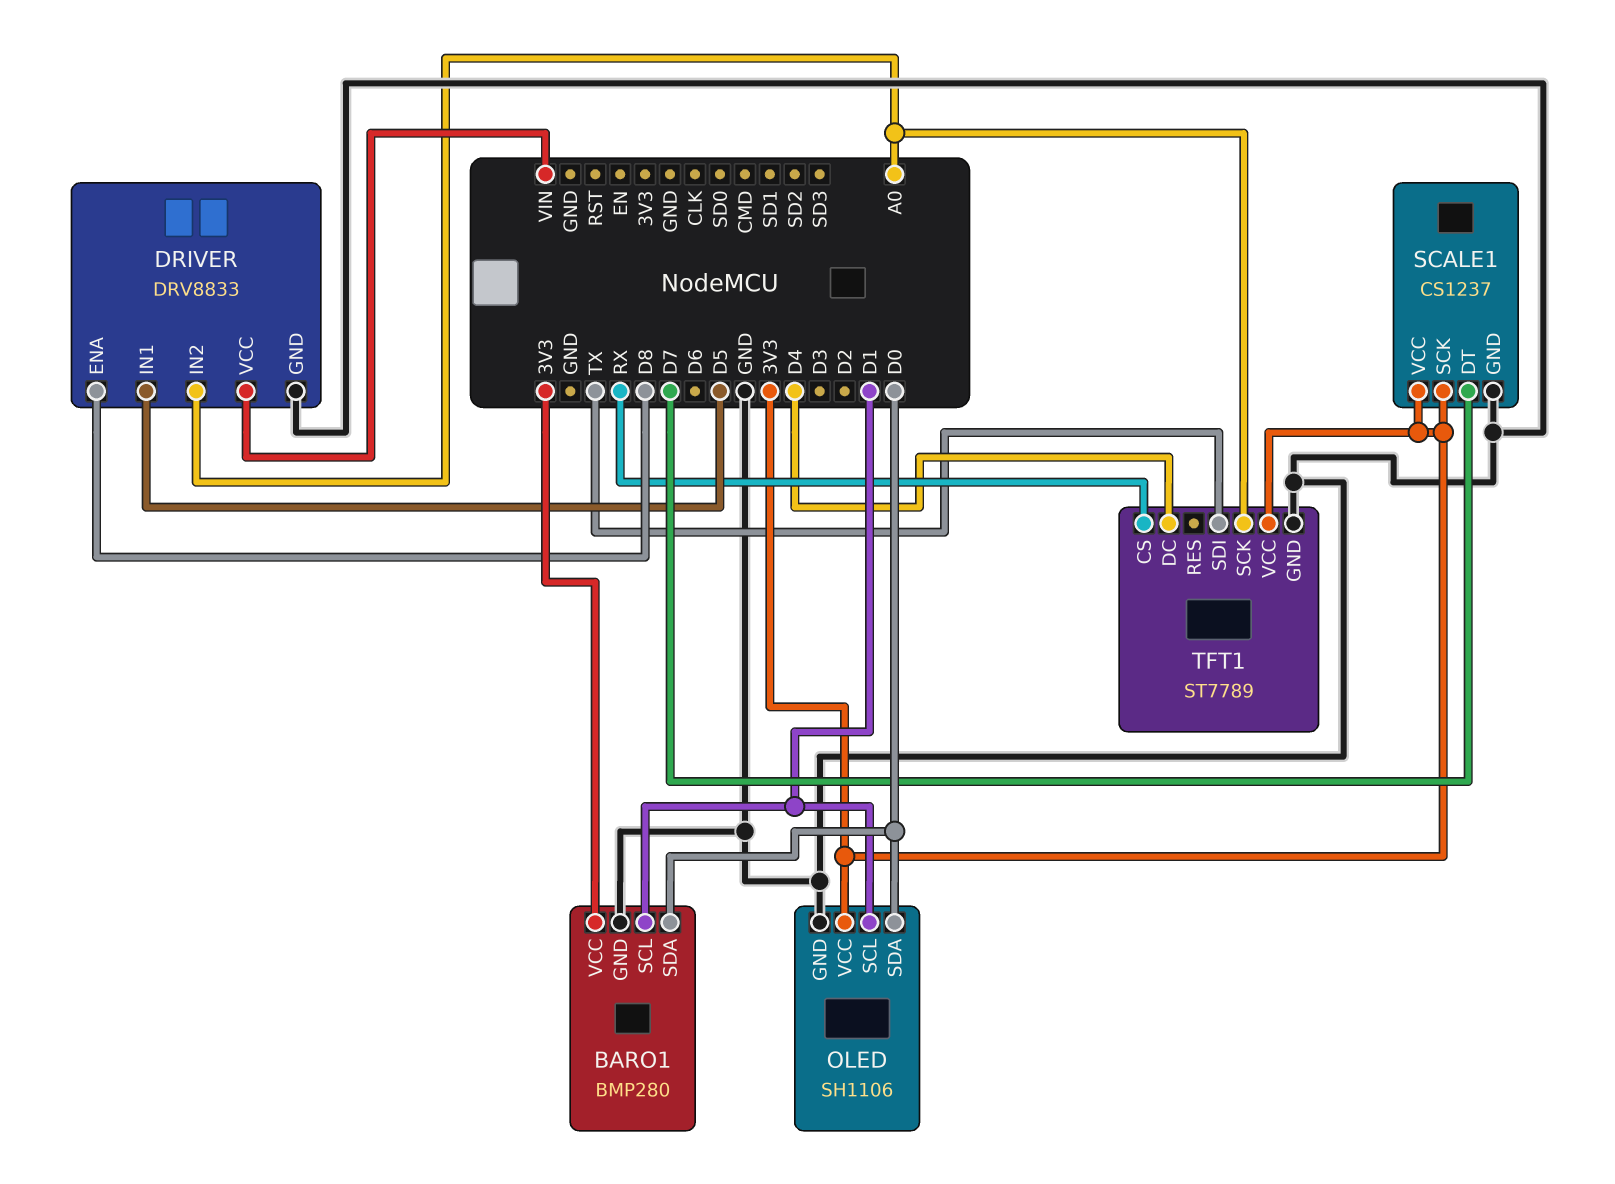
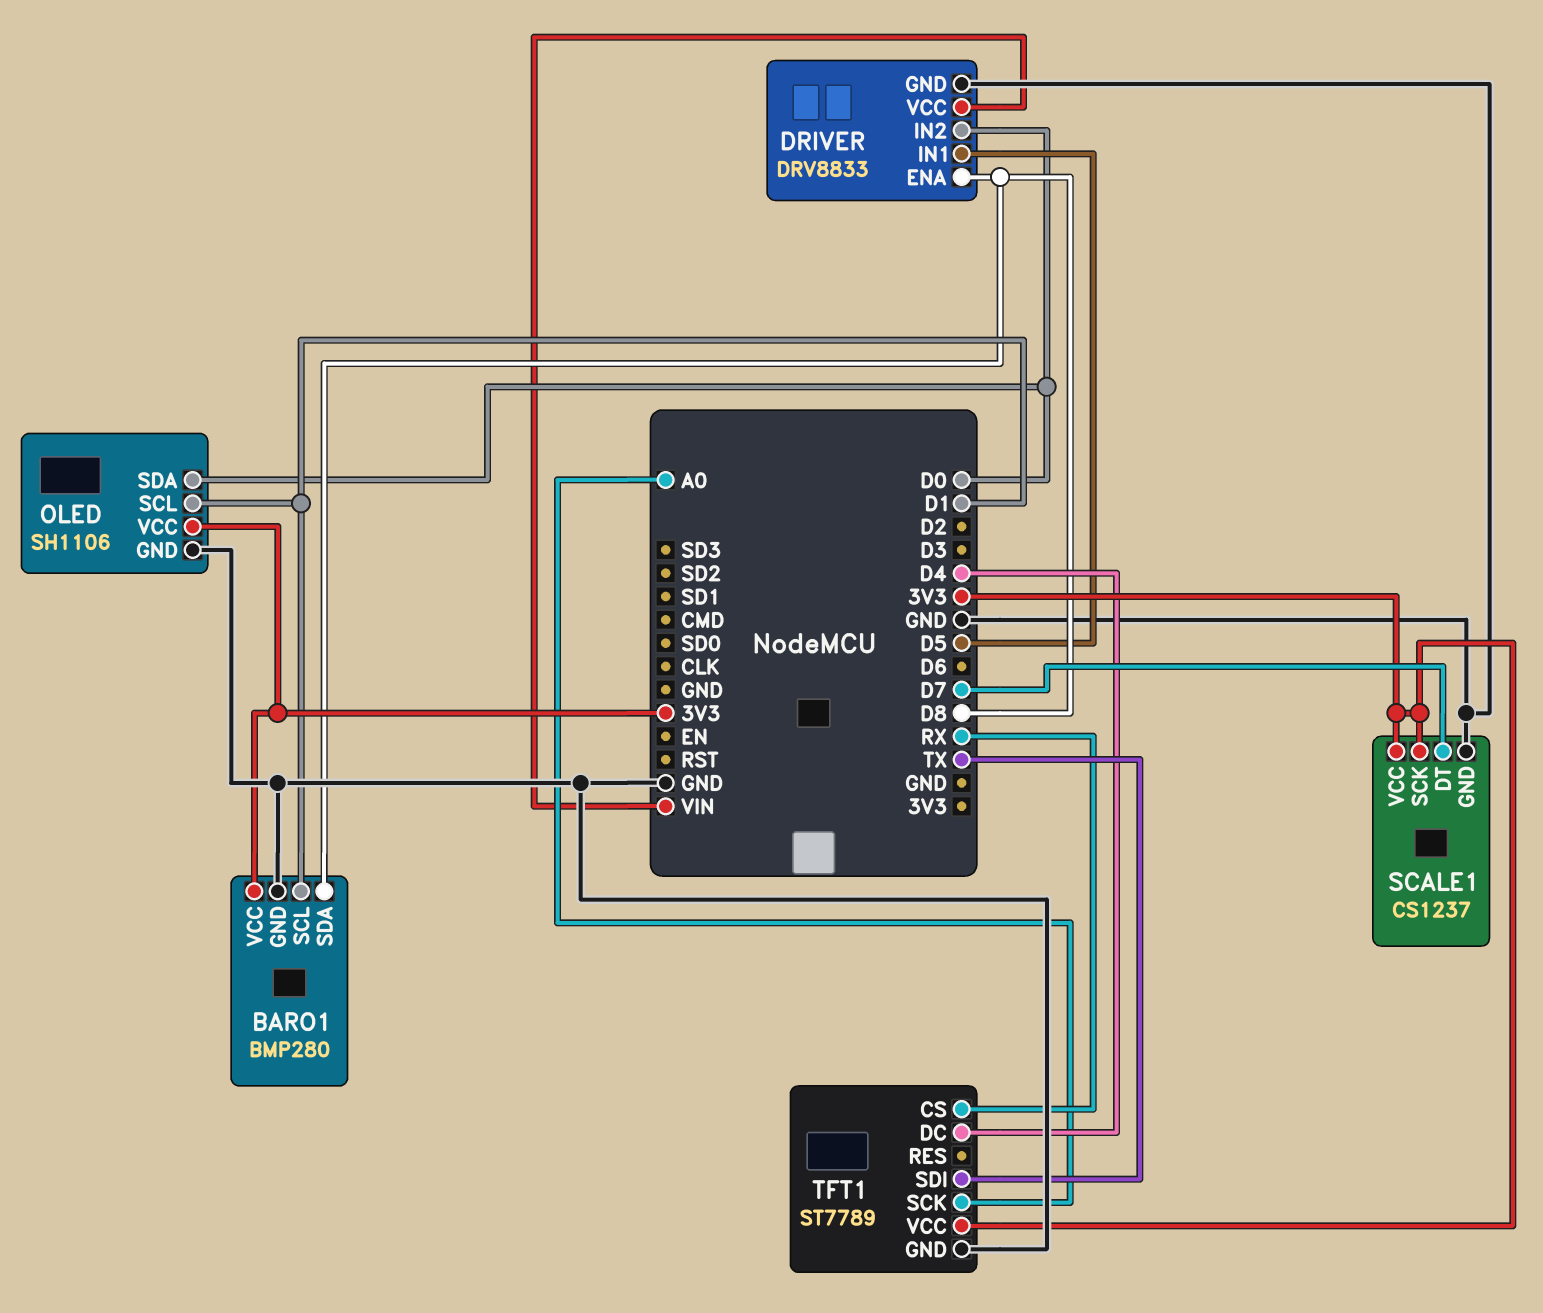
BARO1 pin SDA: D0 -> D8
DRIVER pin IN2: A0 -> D0

